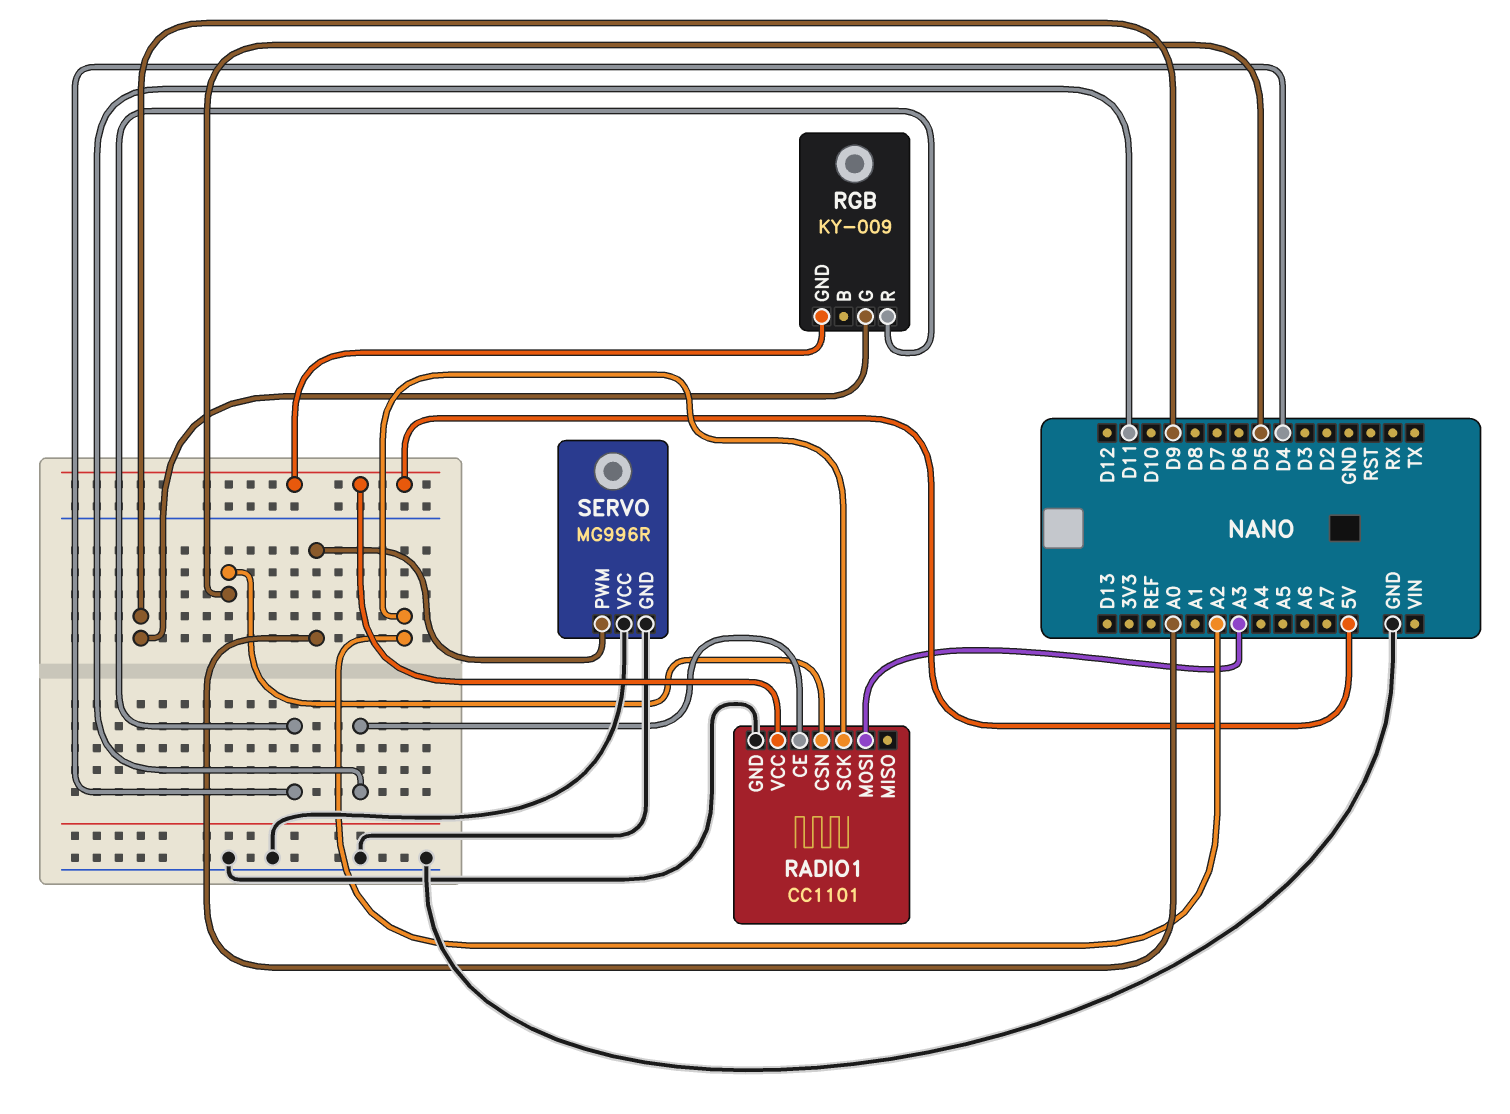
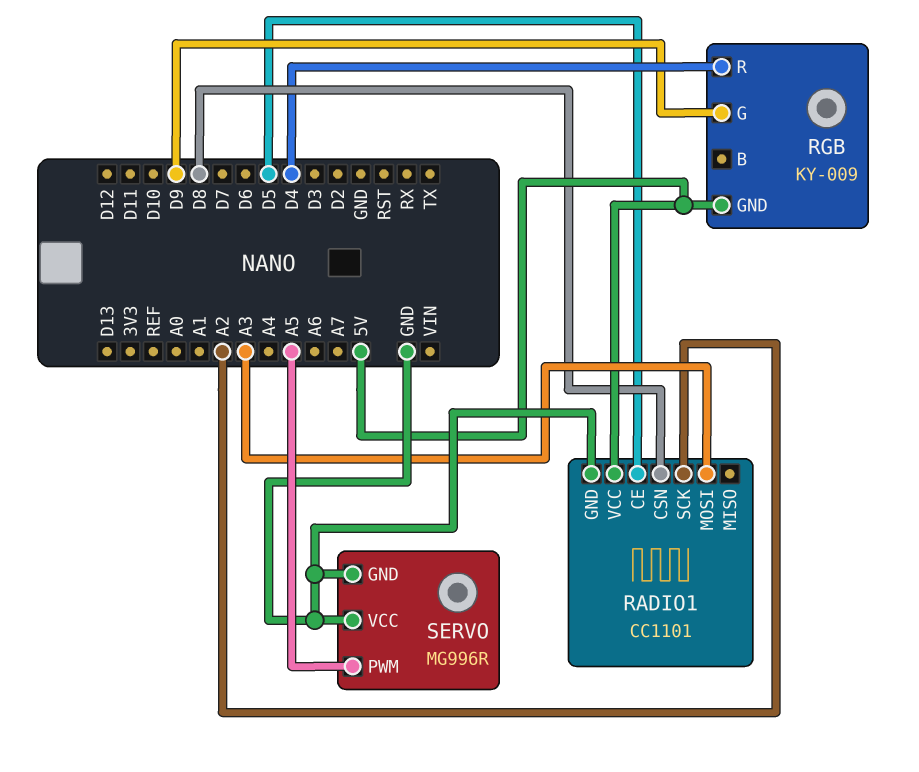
RADIO1 pin CE: D11 -> D5
RADIO1 pin CSN: D5 -> D8
SERVO pin PWM: A0 -> A5

